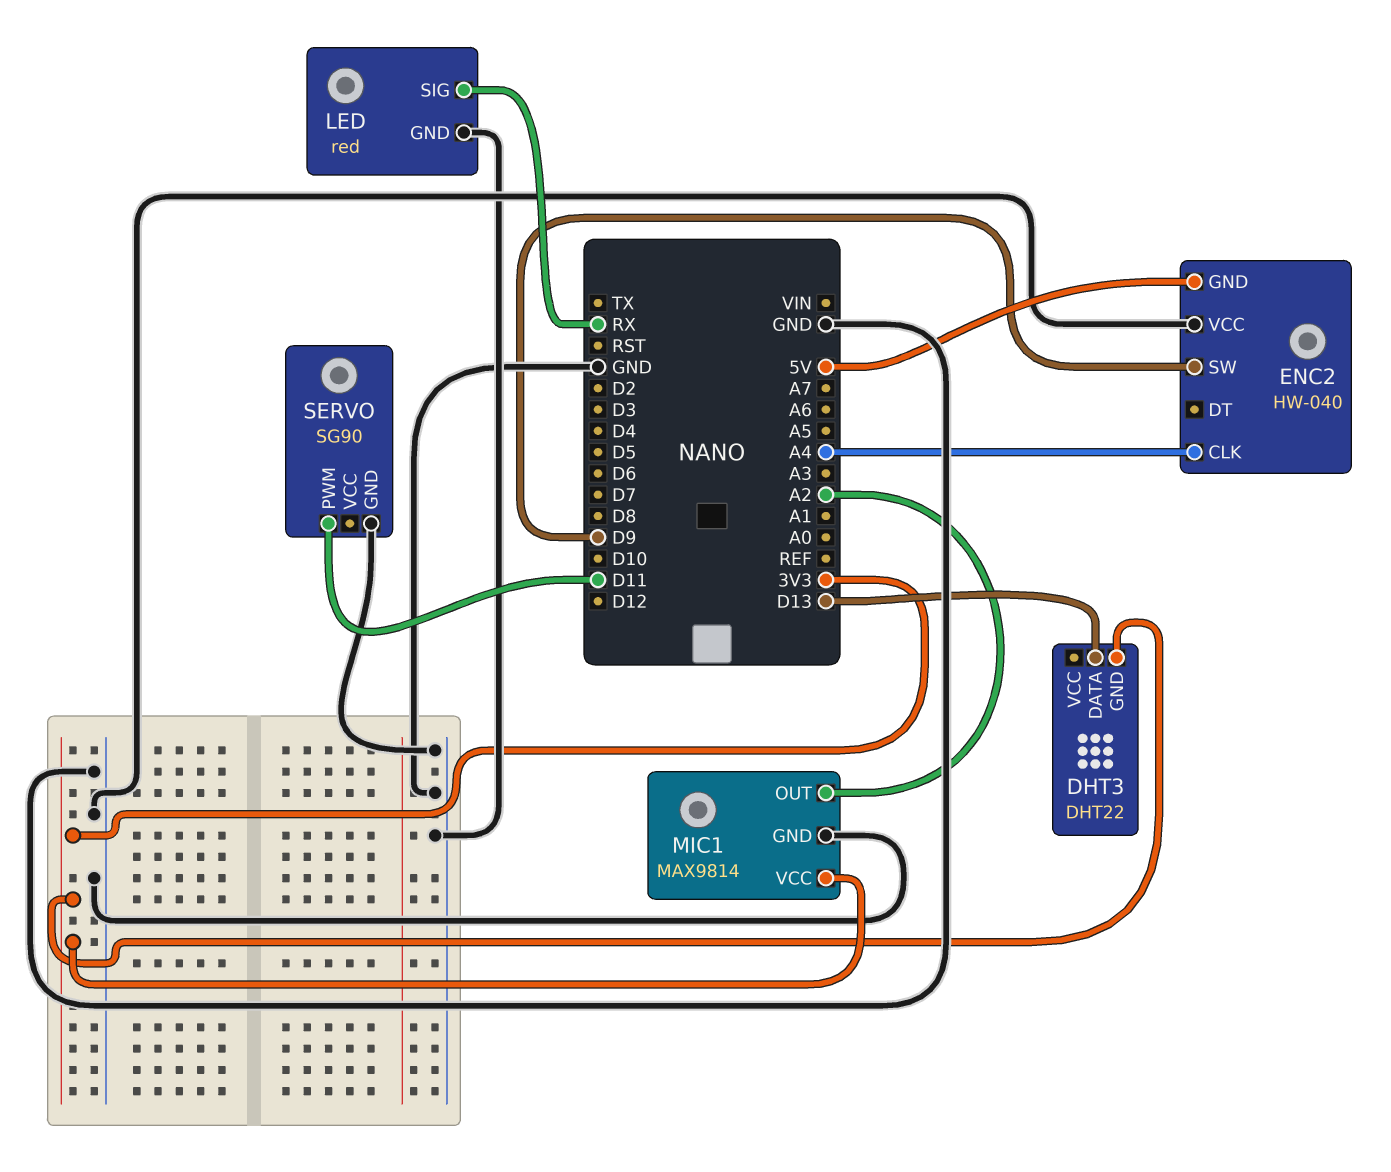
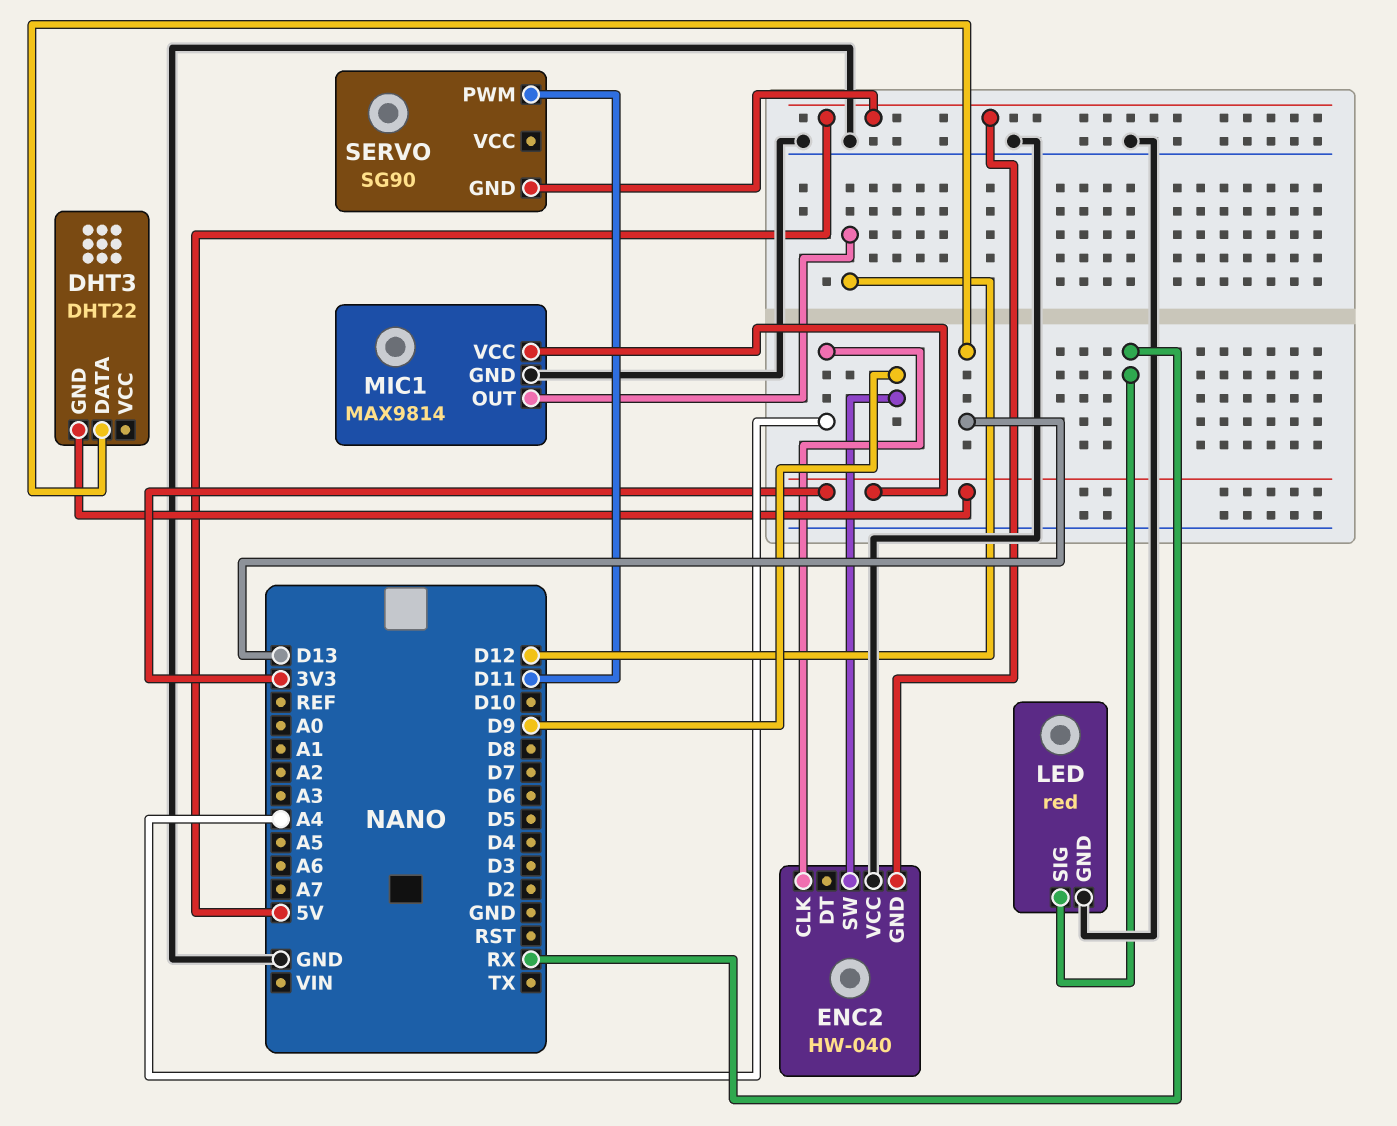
MIC1 pin OUT: A2 -> D12
SERVO pin GND: GND -> 5V

